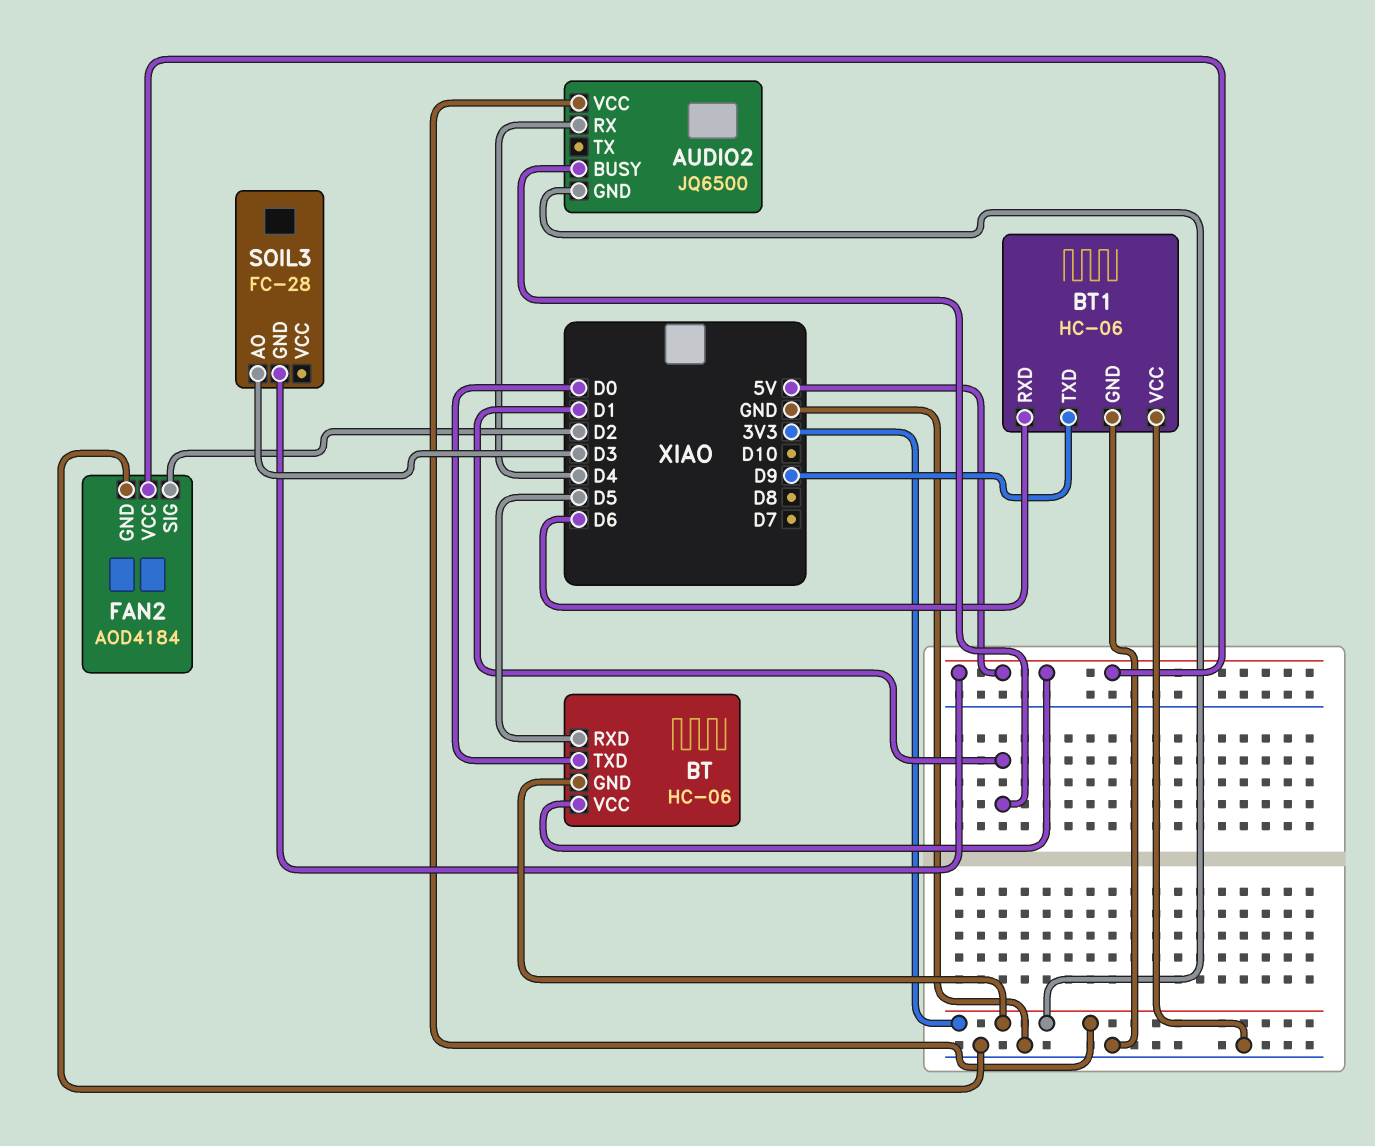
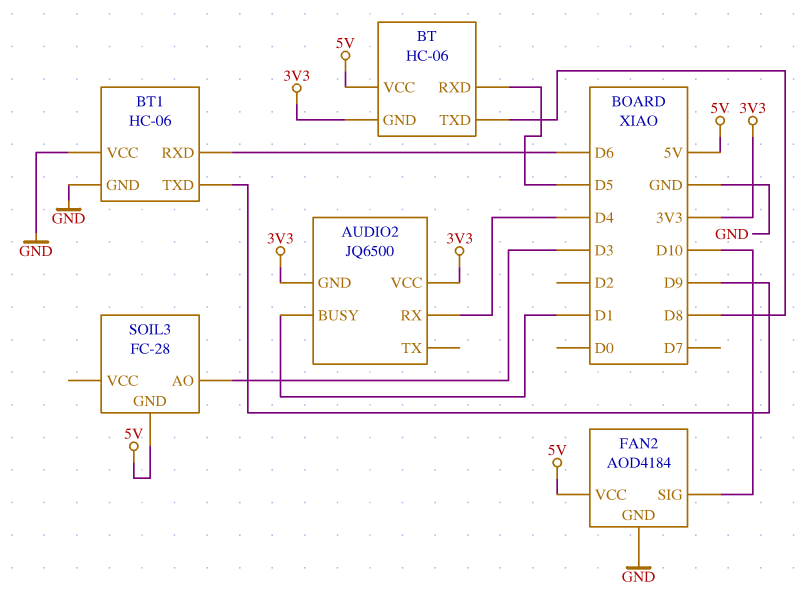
BT pin TXD: D0 -> D8
FAN2 pin SIG: D2 -> D10

